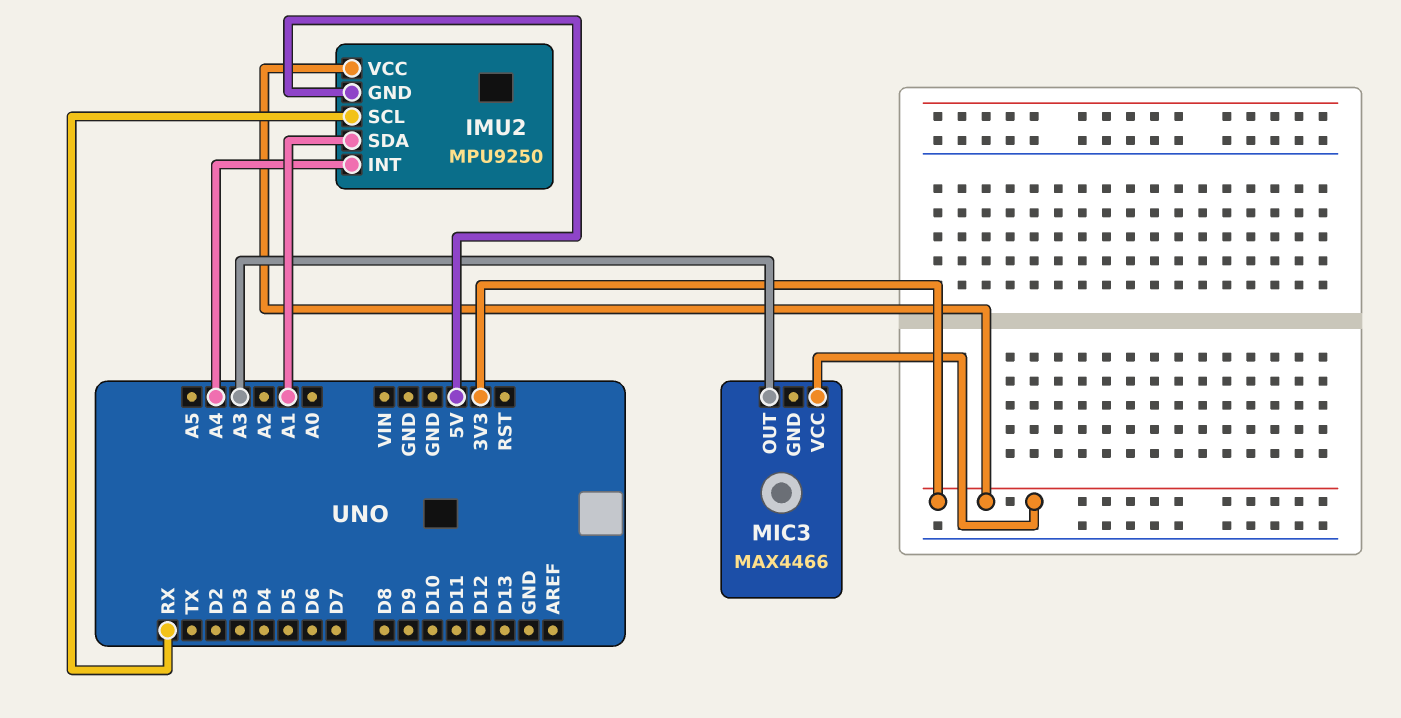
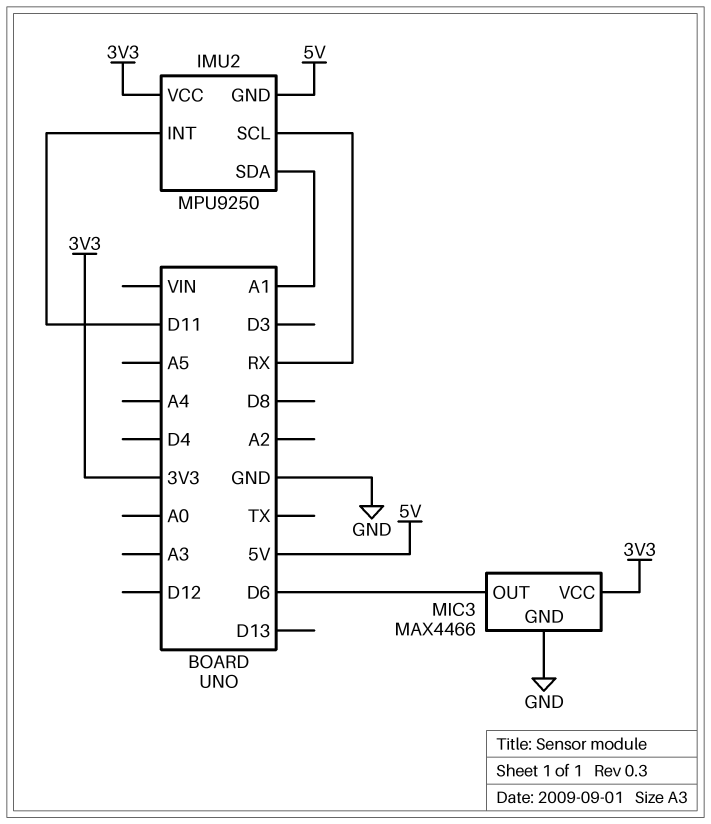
IMU2 pin INT: A4 -> D11
MIC3 pin GND: none -> GND
MIC3 pin OUT: A3 -> D6

